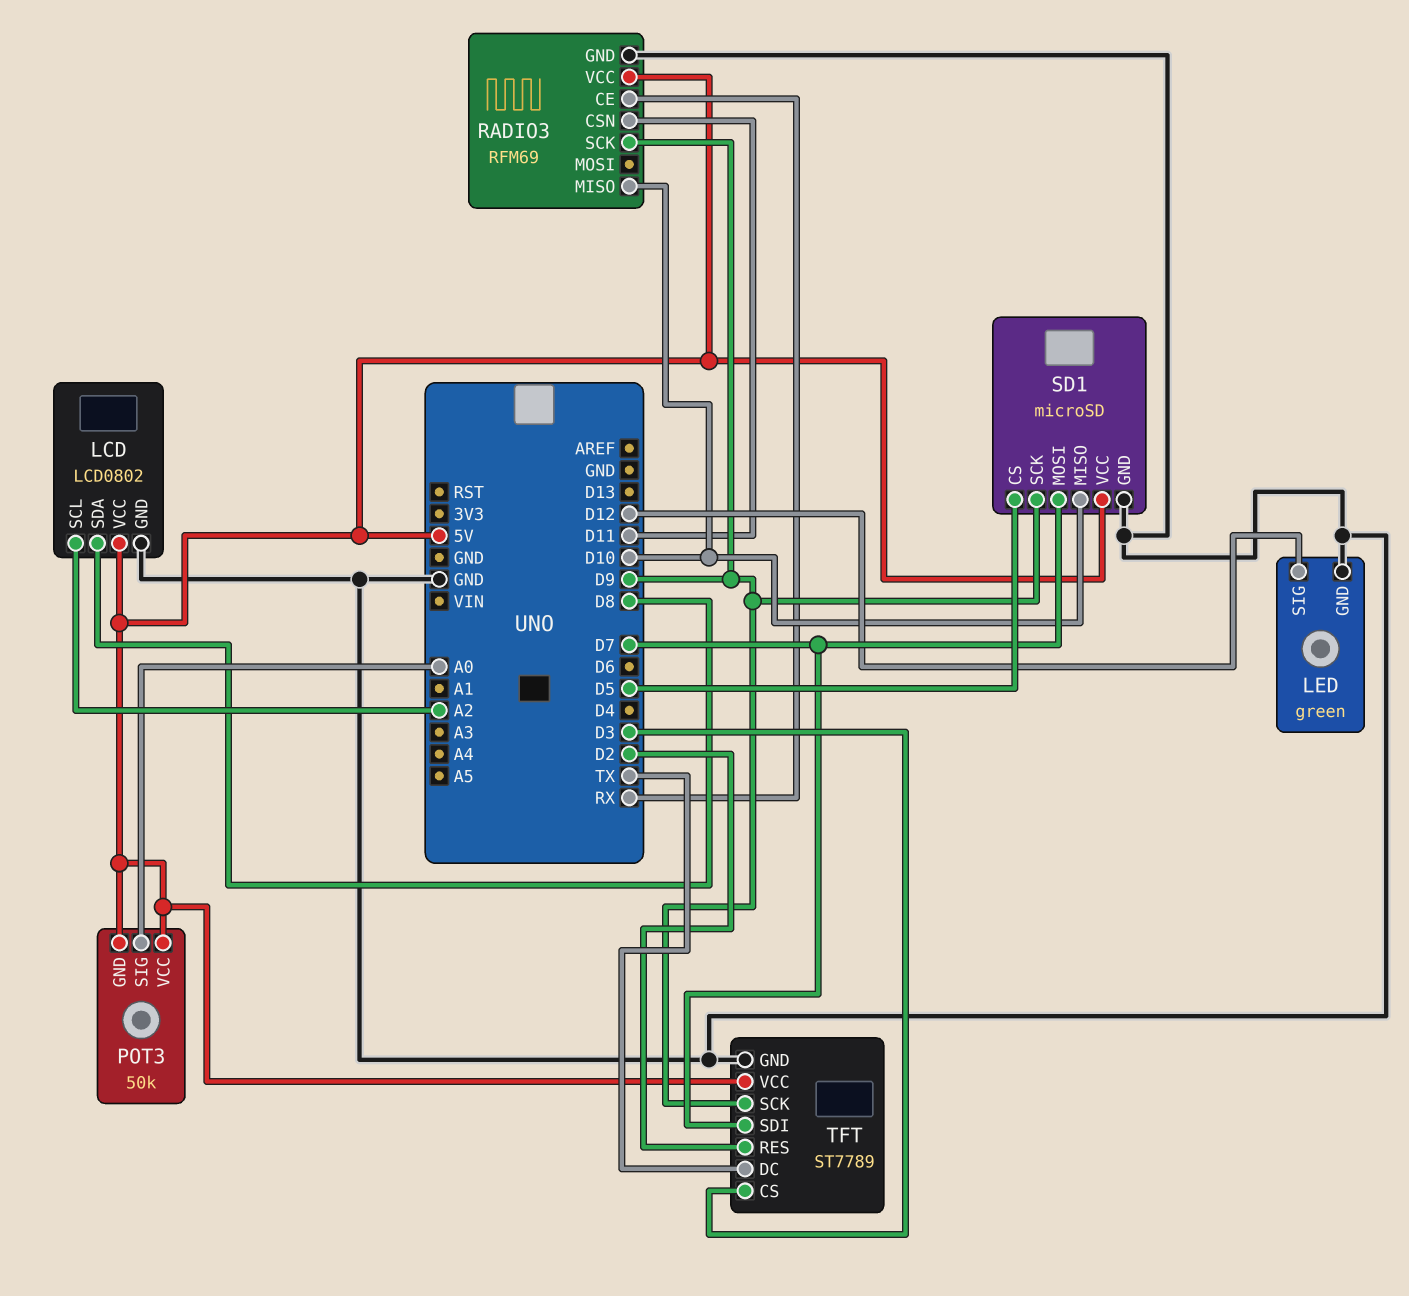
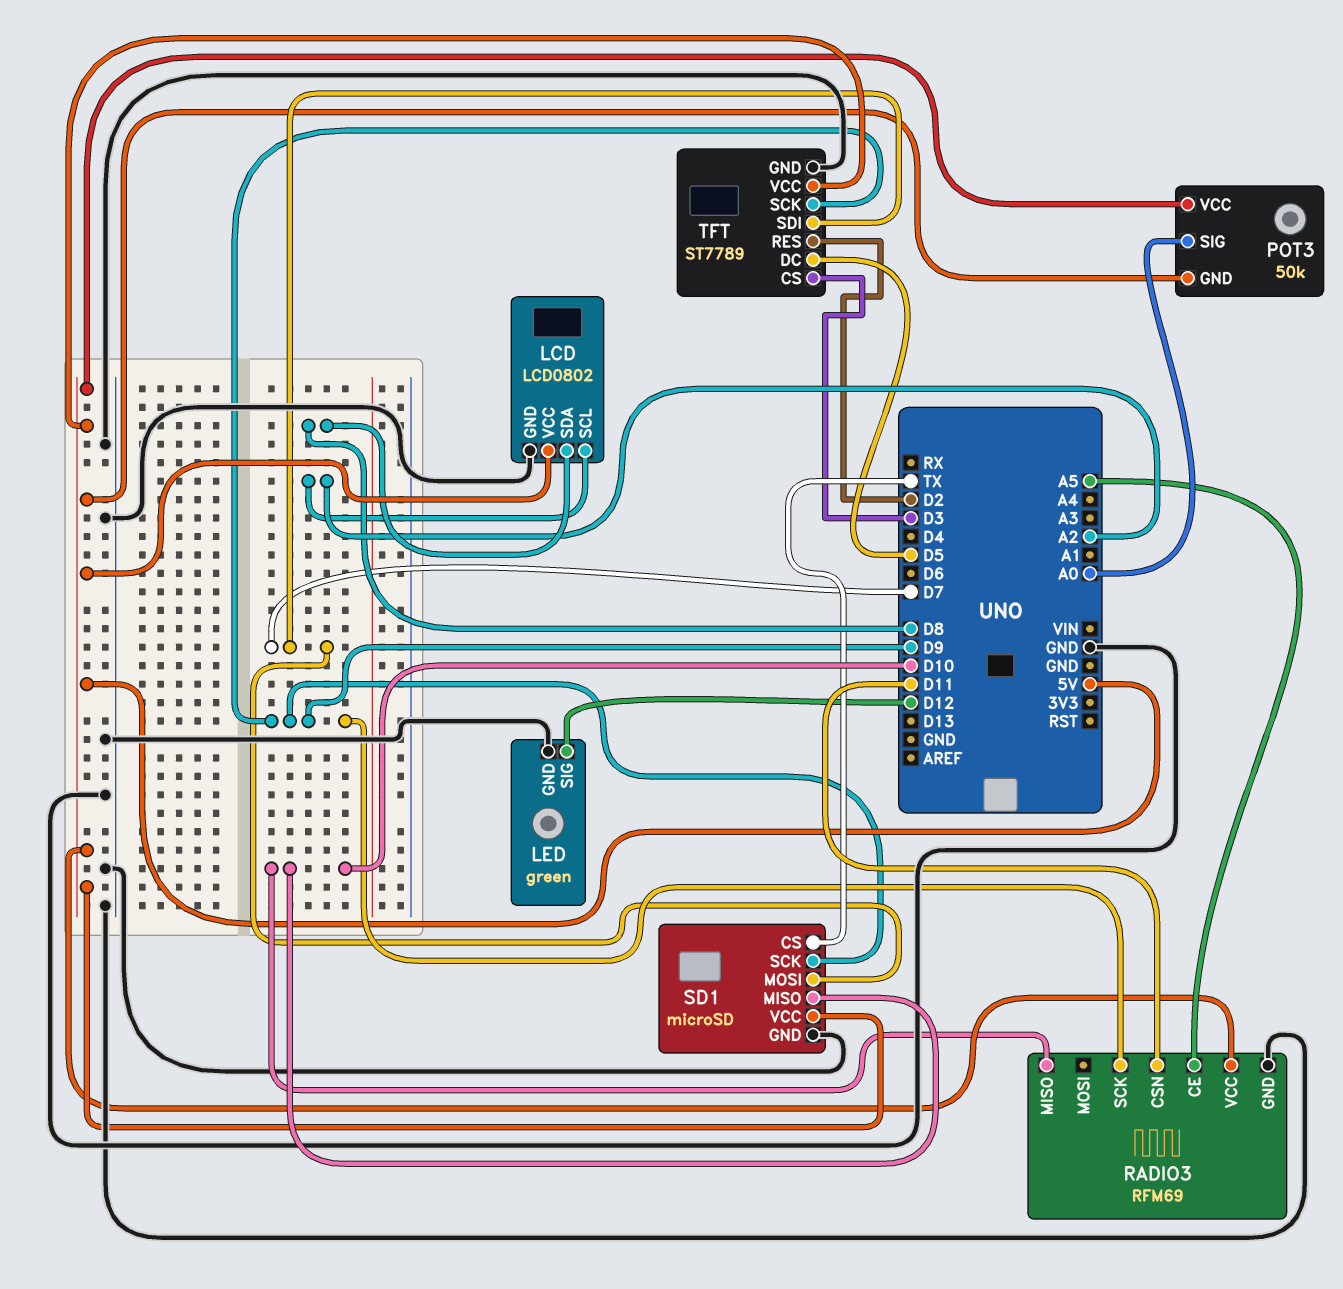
RADIO3 pin CE: RX -> A5
SD1 pin CS: D5 -> TX
TFT pin DC: TX -> D5

